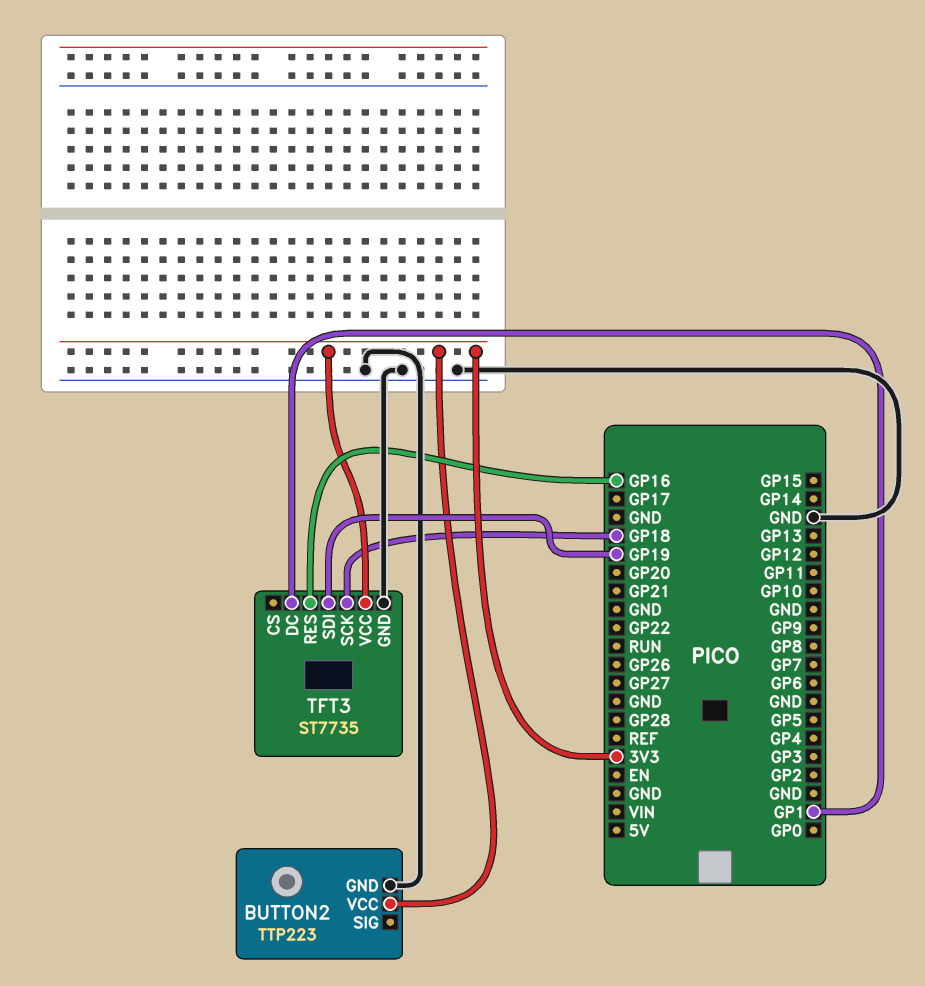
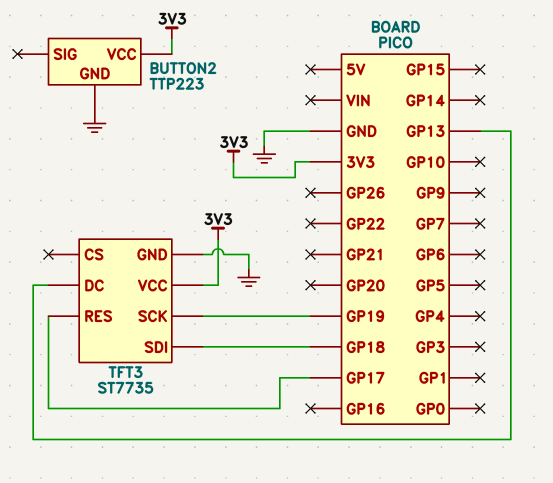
TFT3 pin DC: GP1 -> GP13
TFT3 pin RES: GP16 -> GP17
TFT3 pin SCK: GP18 -> GP19
TFT3 pin SDI: GP19 -> GP18

